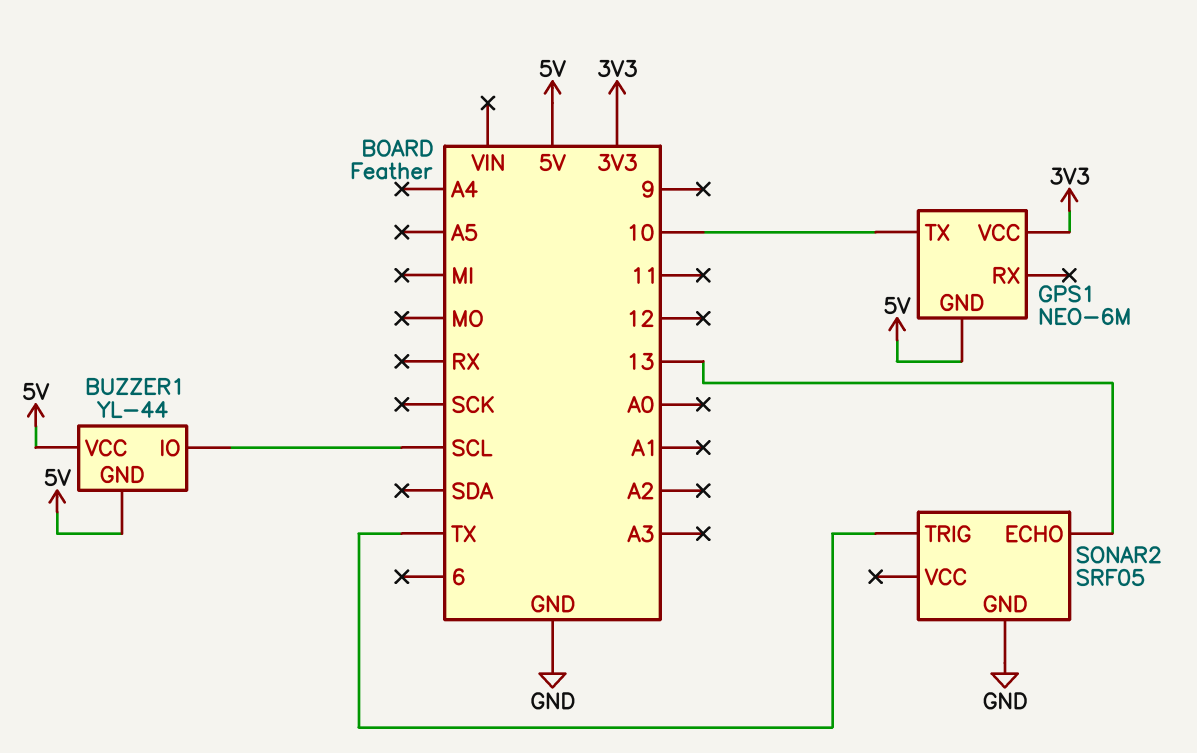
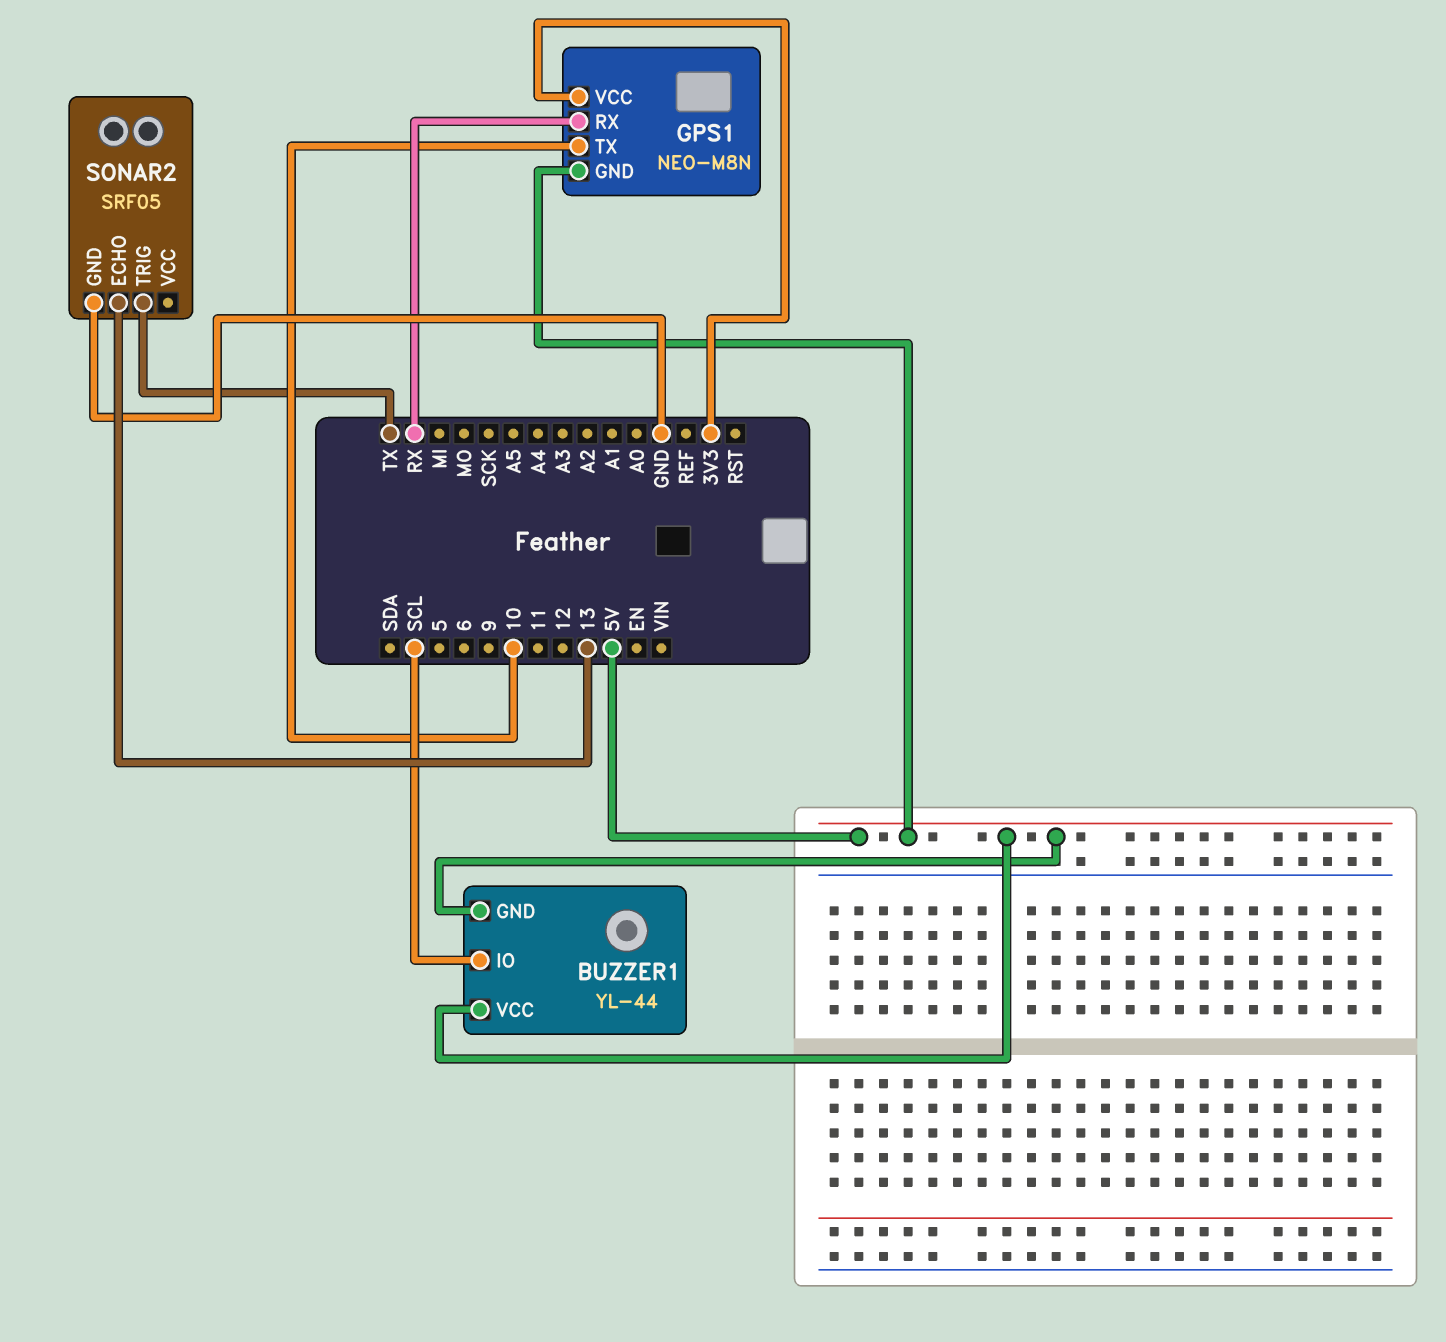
GPS1: NEO-6M -> NEO-M8N
GPS1 pin RX: none -> RX

